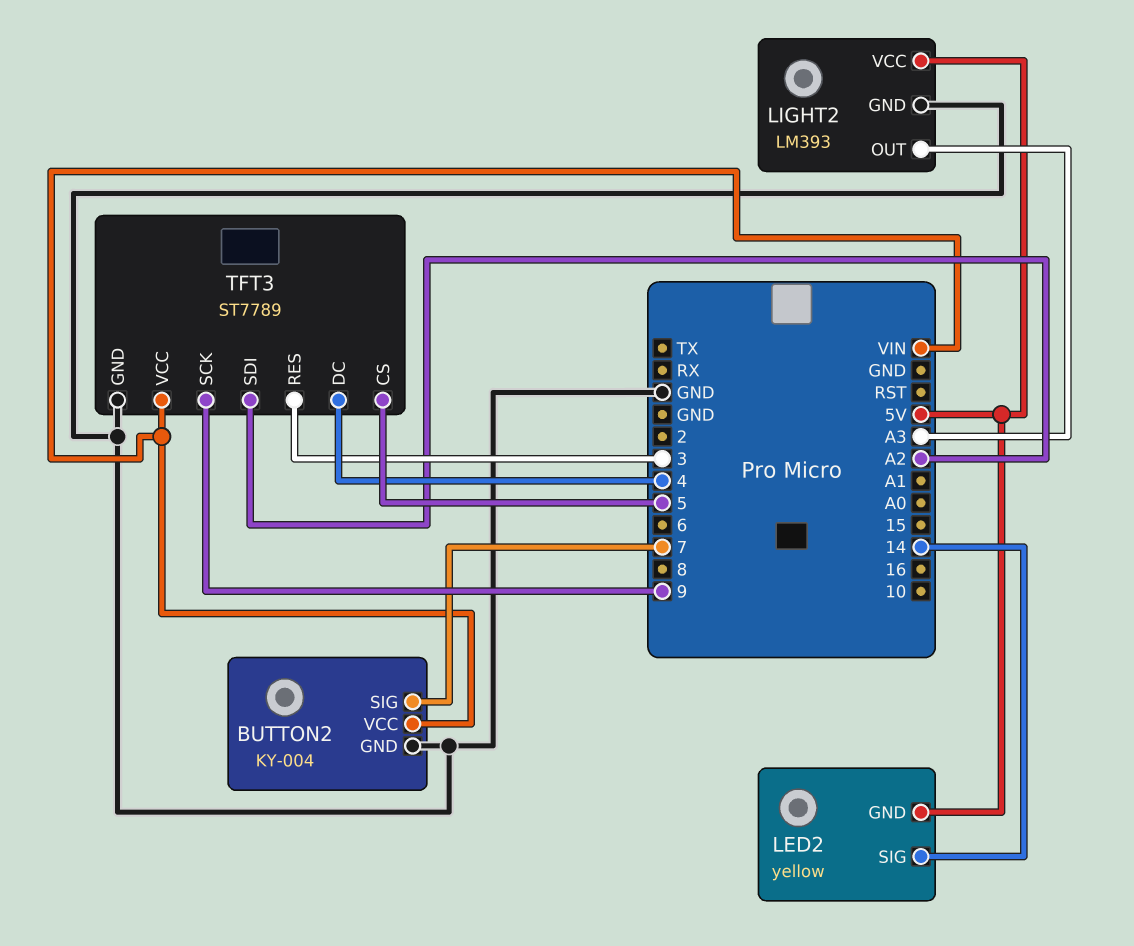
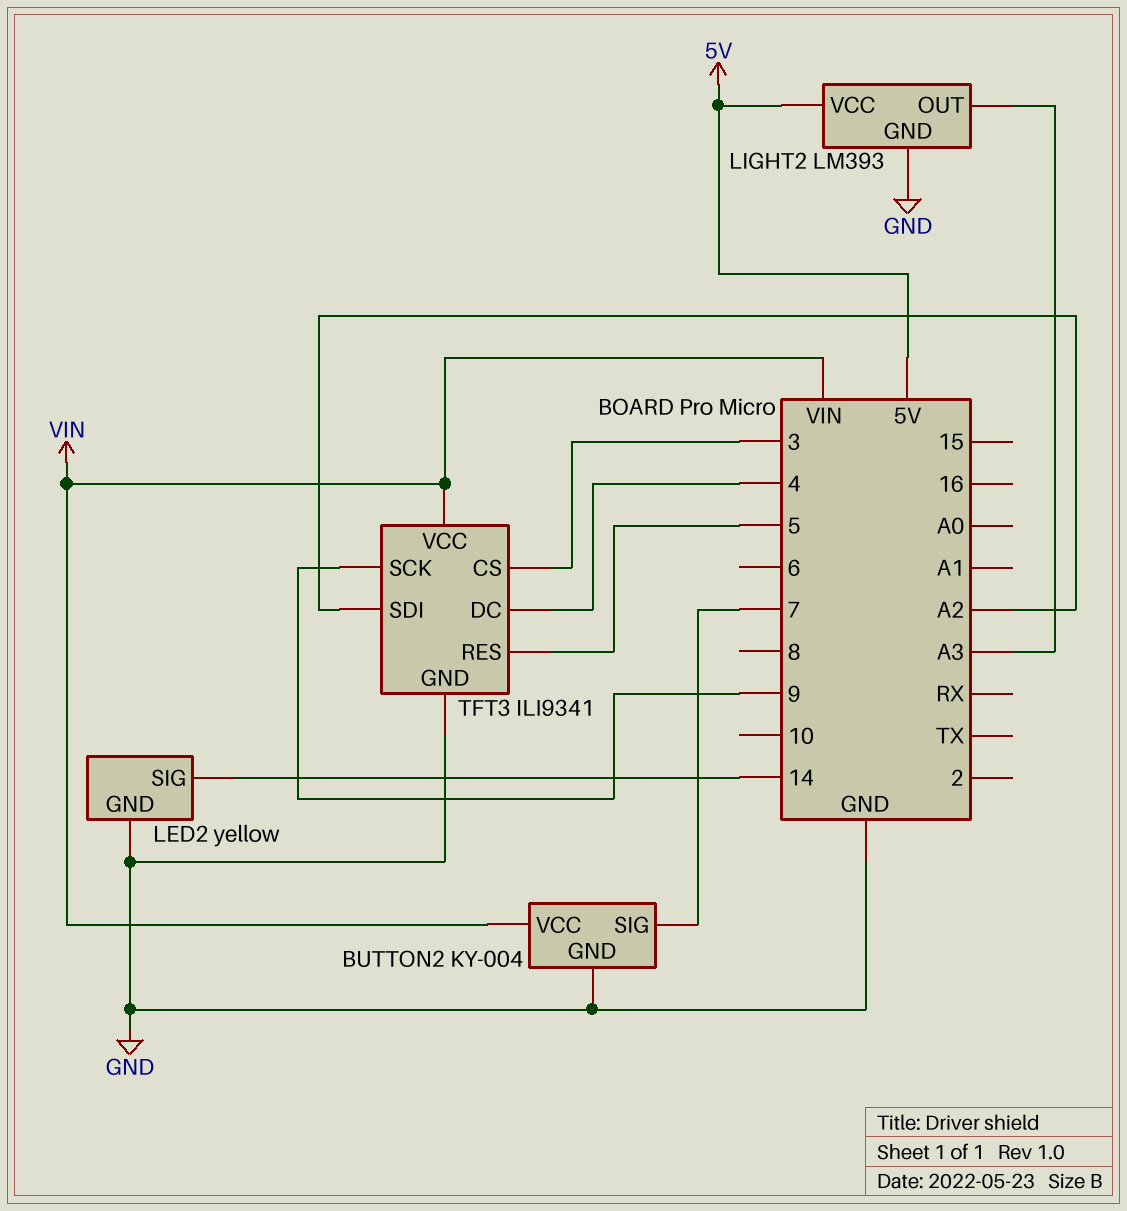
LED2 pin GND: 5V -> GND
TFT3: ST7789 -> ILI9341
TFT3 pin CS: 5 -> 3
TFT3 pin RES: 3 -> 5

